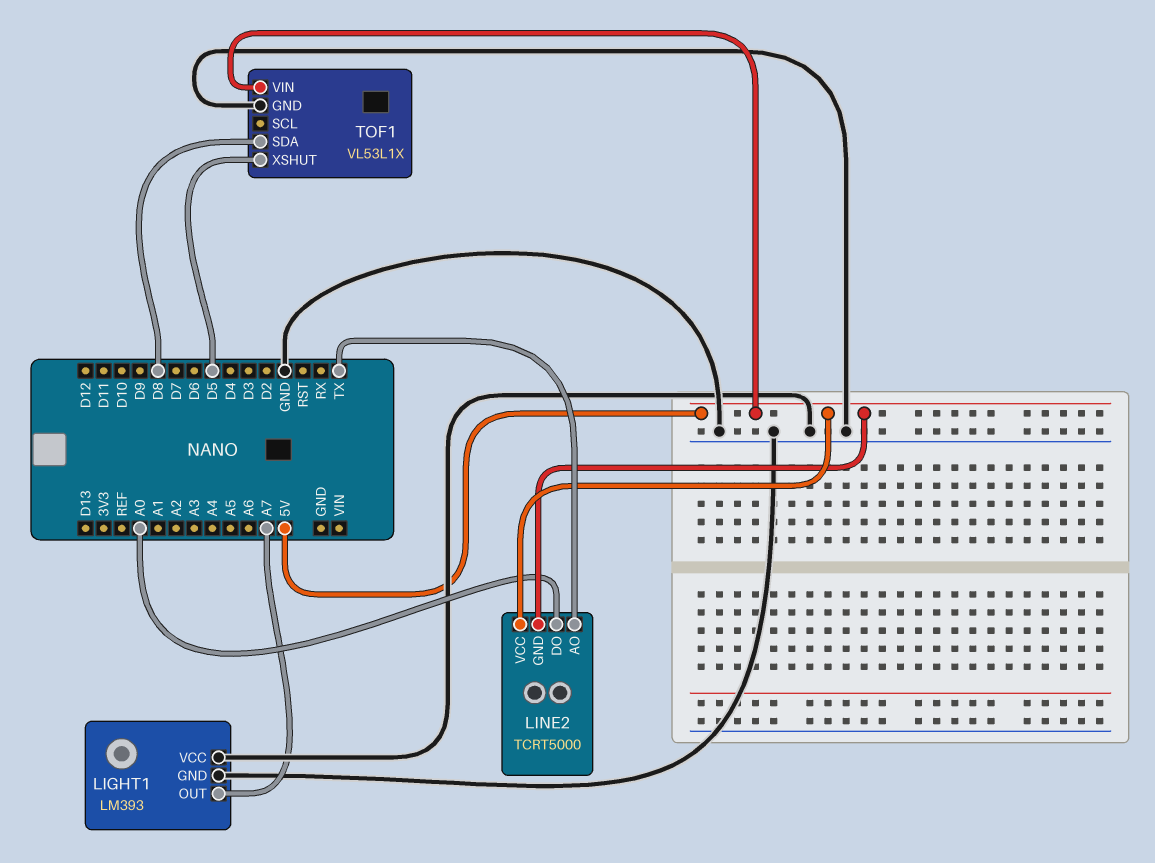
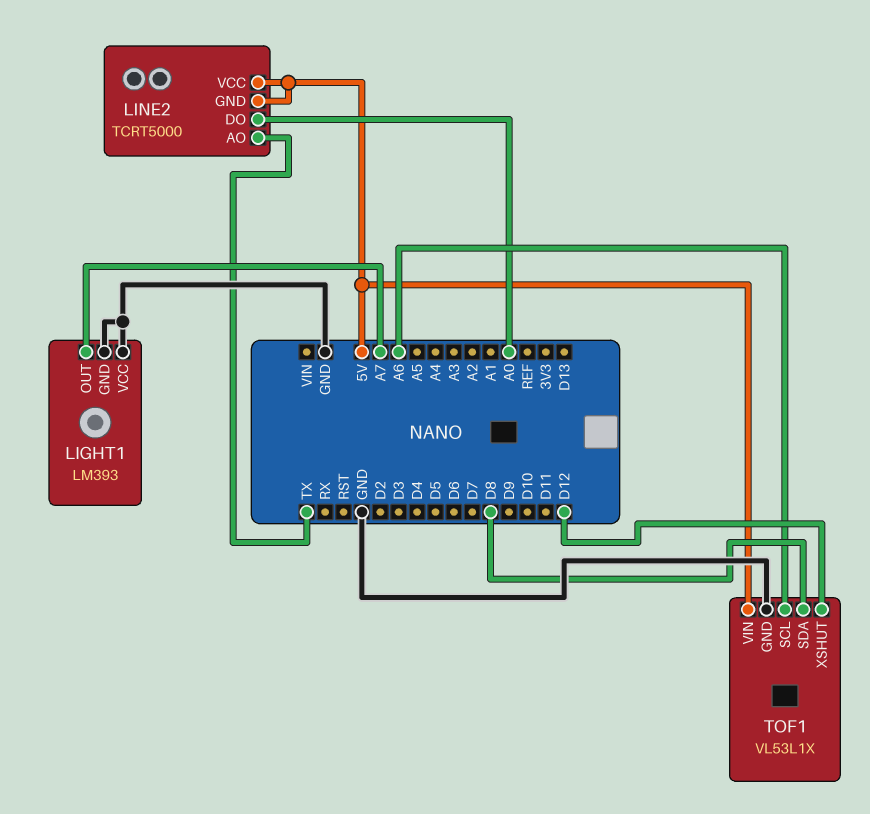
TOF1 pin SCL: none -> A6
TOF1 pin XSHUT: D5 -> D12

